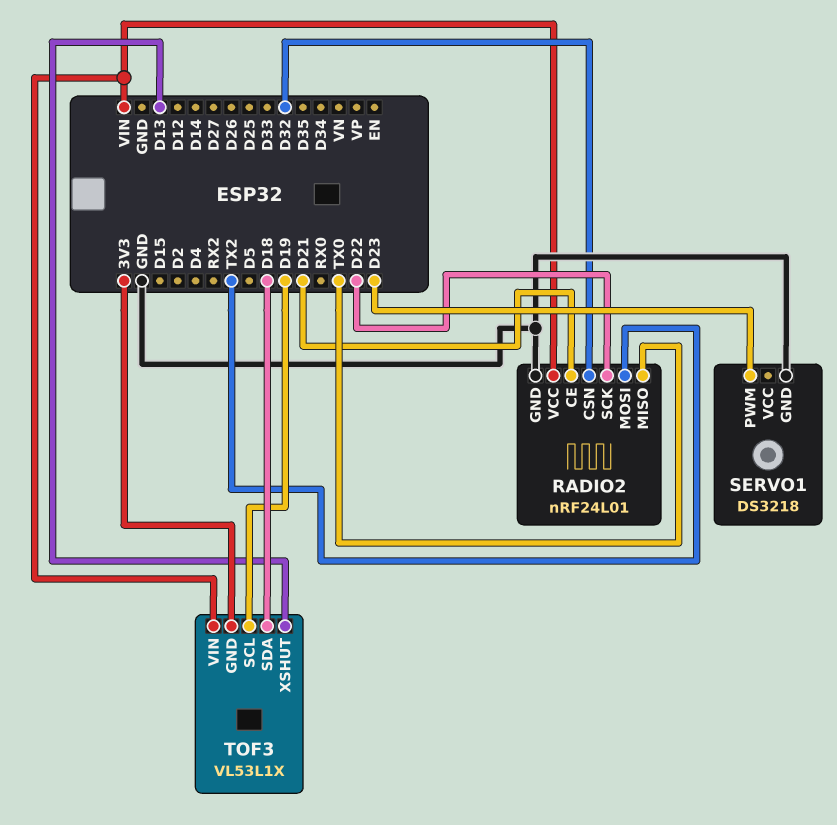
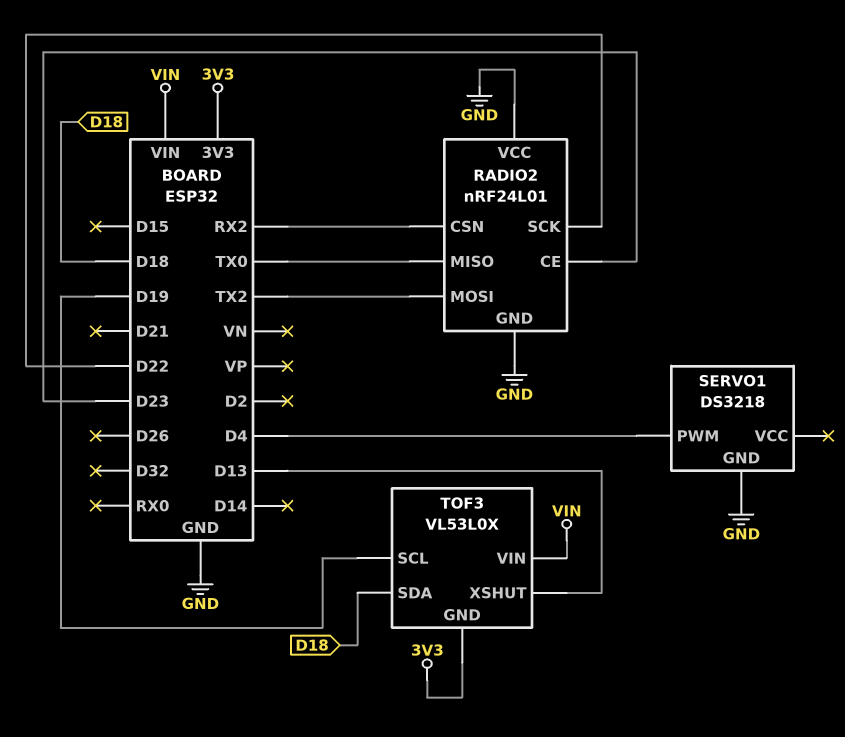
RADIO2 pin CE: D21 -> D23
RADIO2 pin CSN: D32 -> RX2
RADIO2 pin VCC: VIN -> GND
SERVO1 pin PWM: D23 -> D4
TOF3: VL53L1X -> VL53L0X

